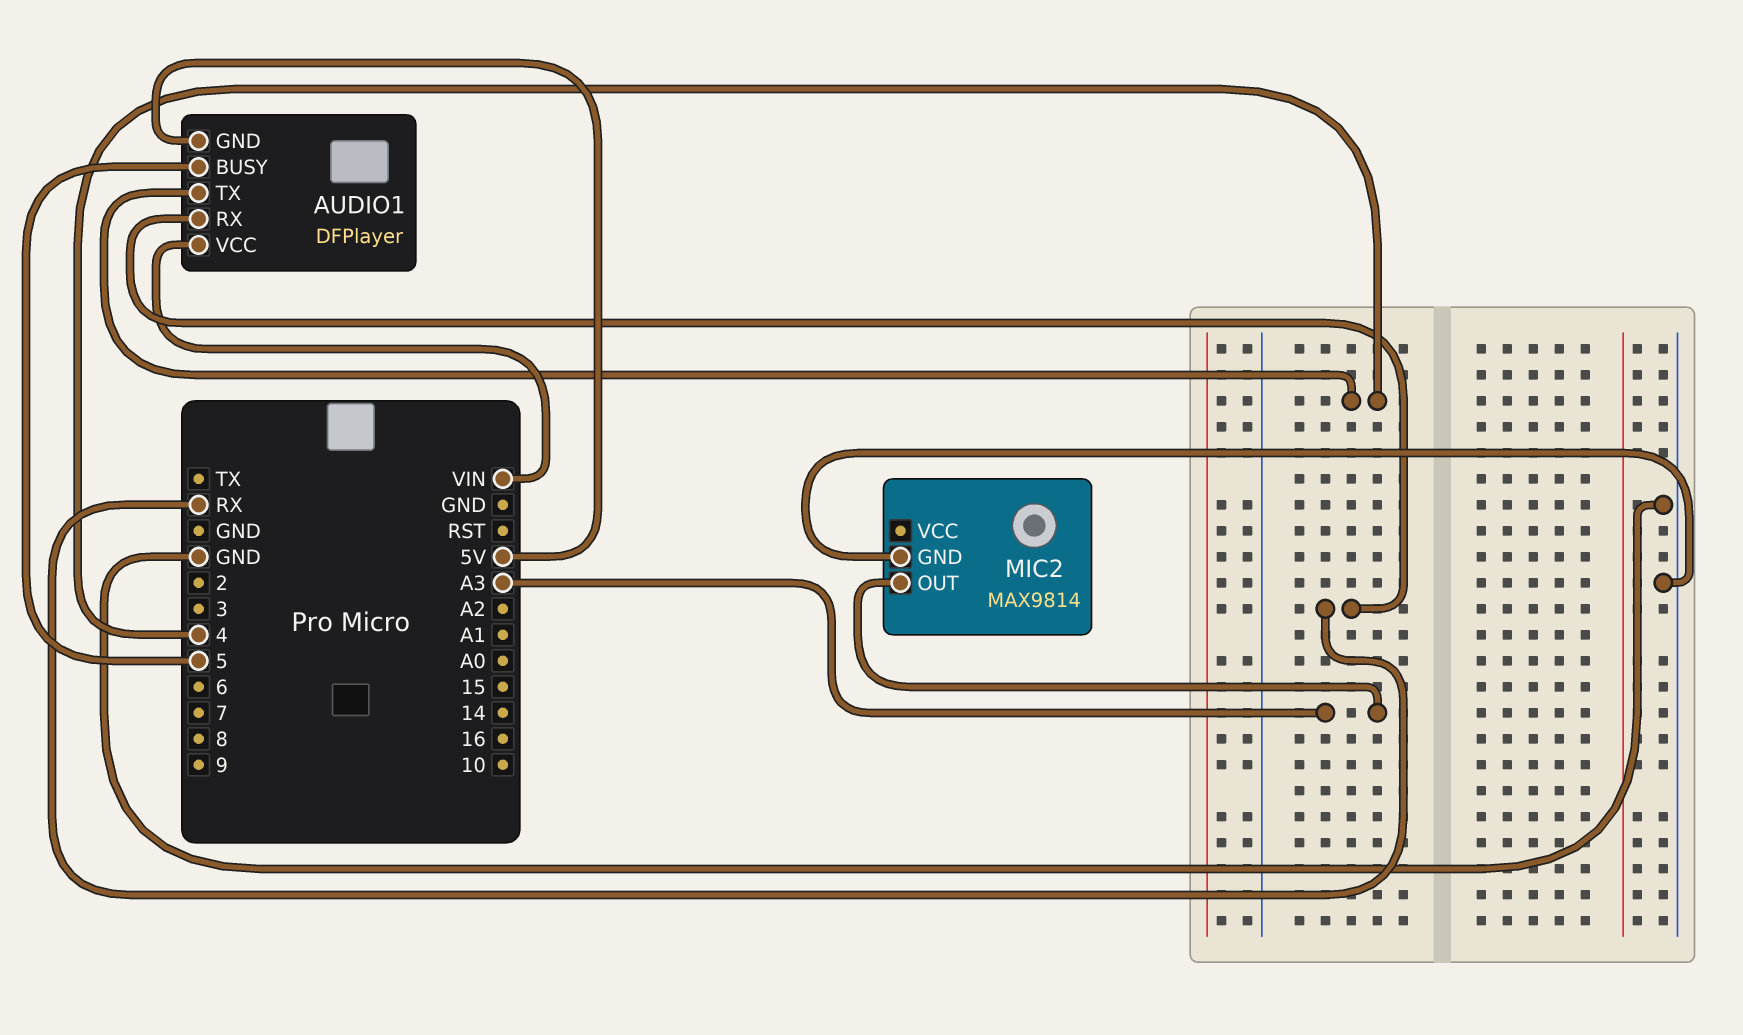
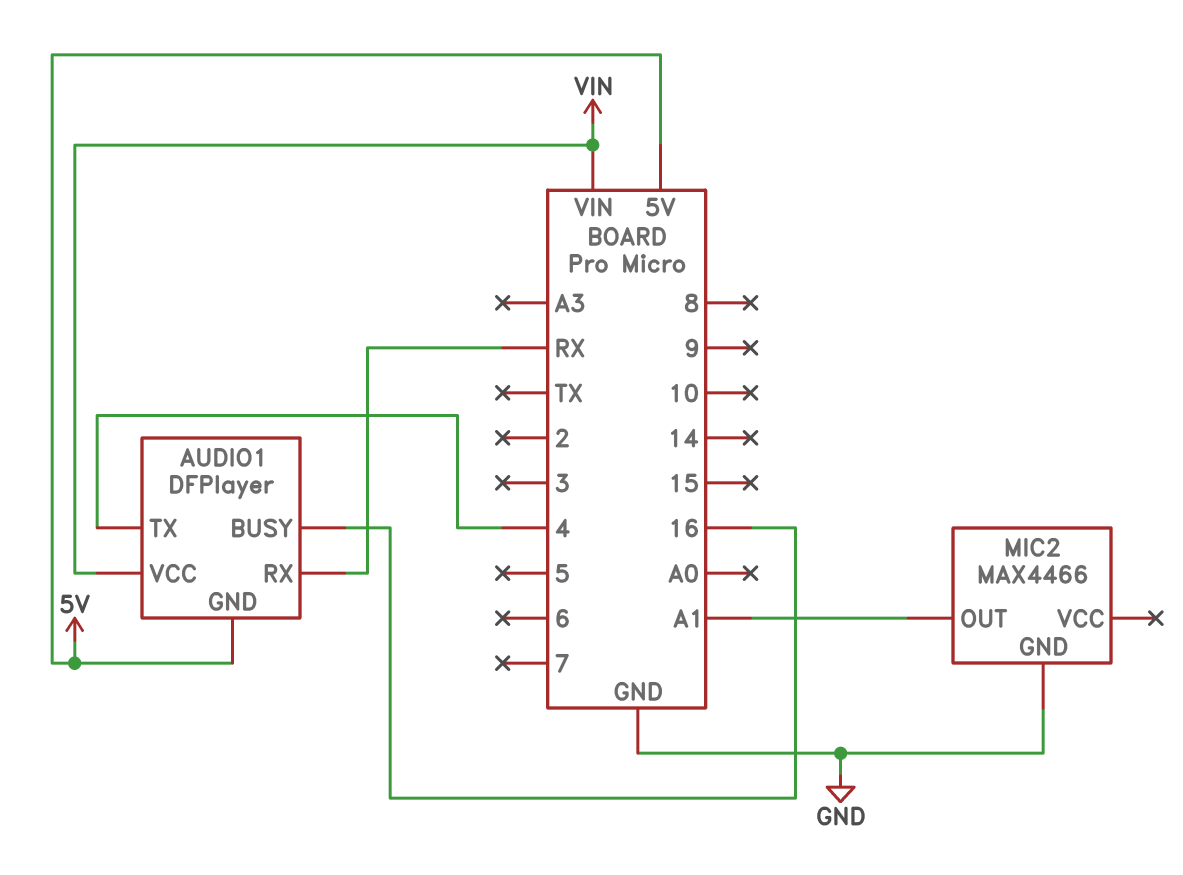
AUDIO1 pin BUSY: 5 -> 16
MIC2: MAX9814 -> MAX4466
MIC2 pin OUT: A3 -> A1

